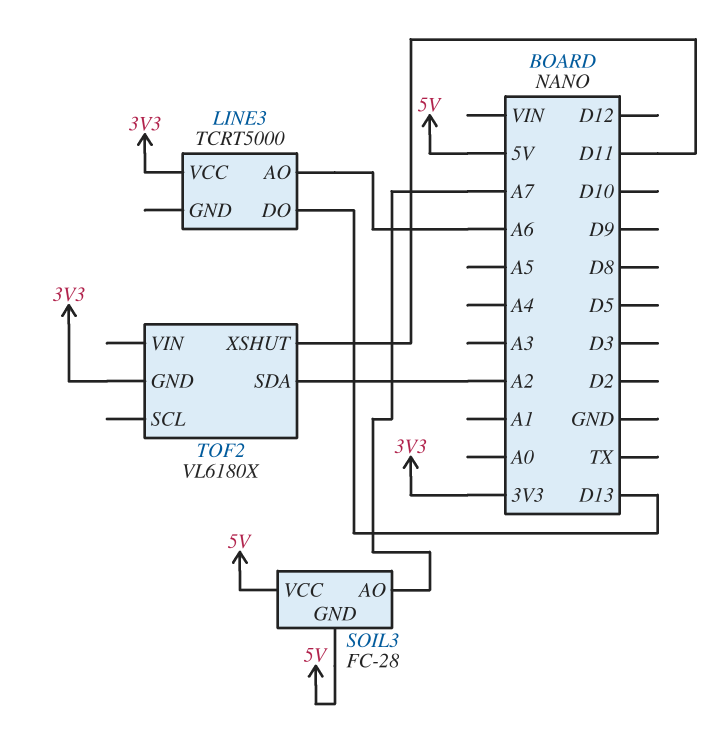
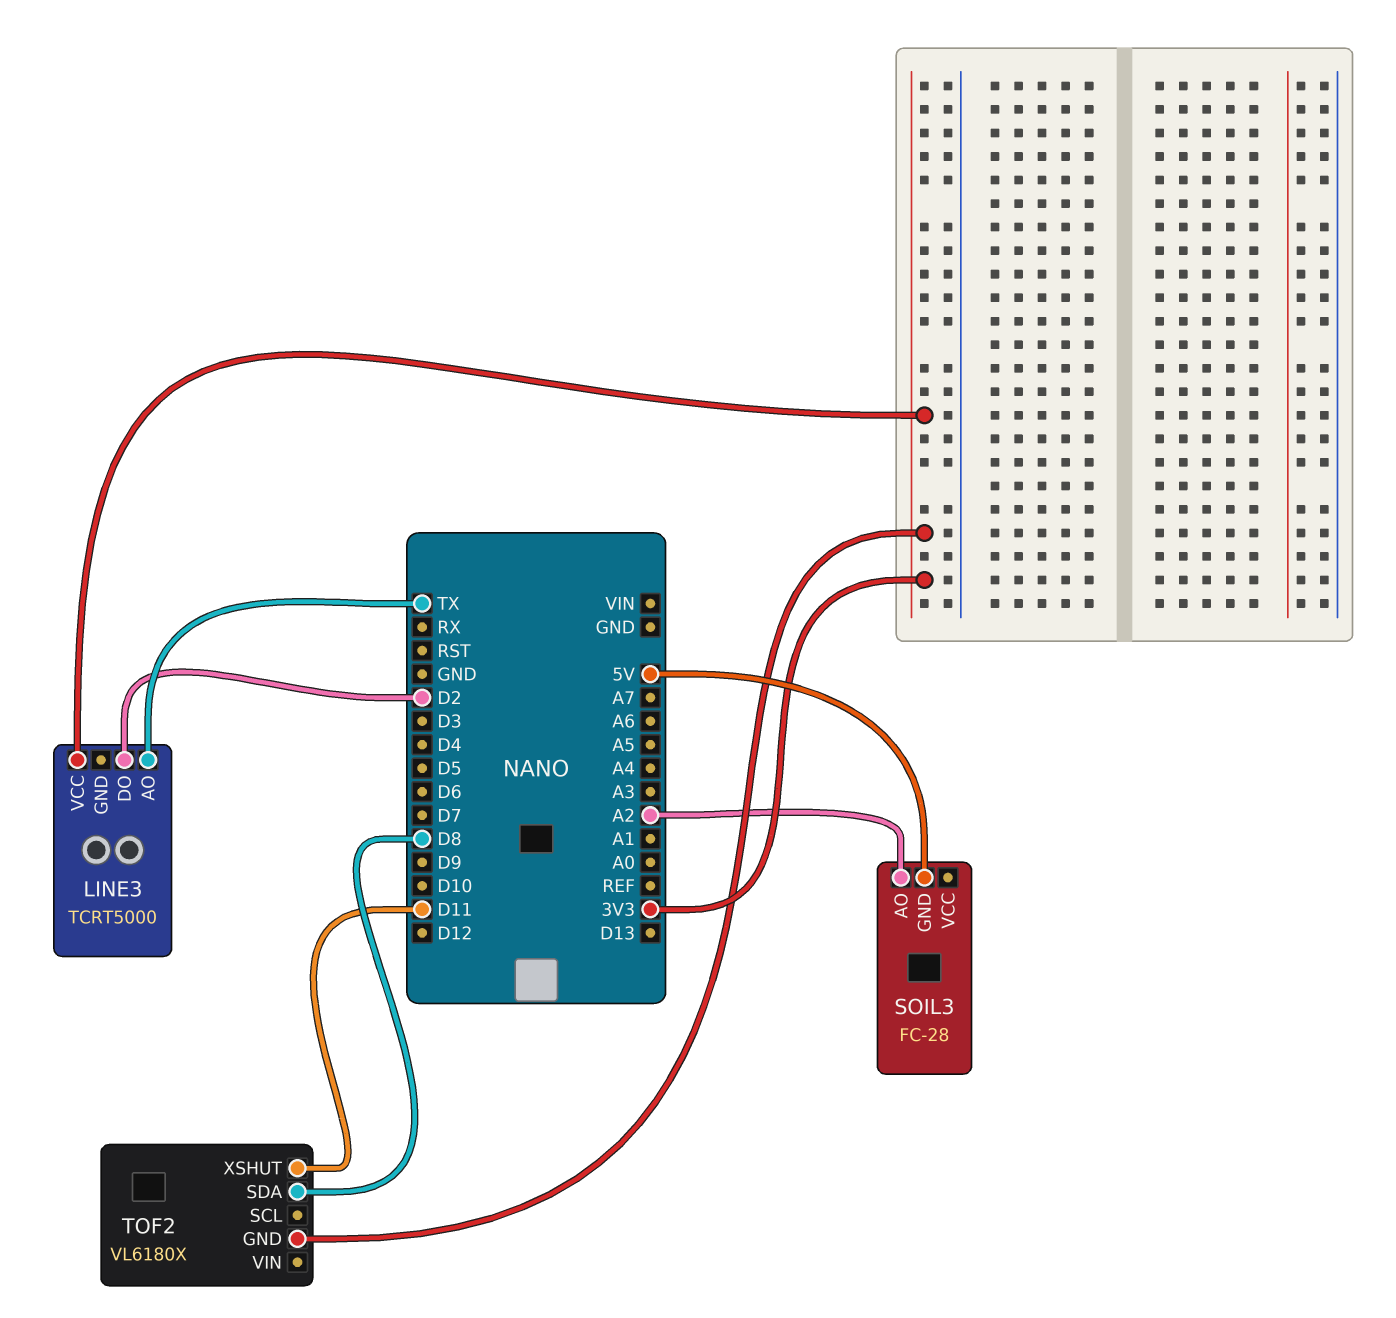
LINE3 pin AO: A6 -> TX
LINE3 pin DO: D13 -> D2
SOIL3 pin AO: A7 -> A2
SOIL3 pin VCC: 5V -> none
TOF2 pin SDA: A2 -> D8

